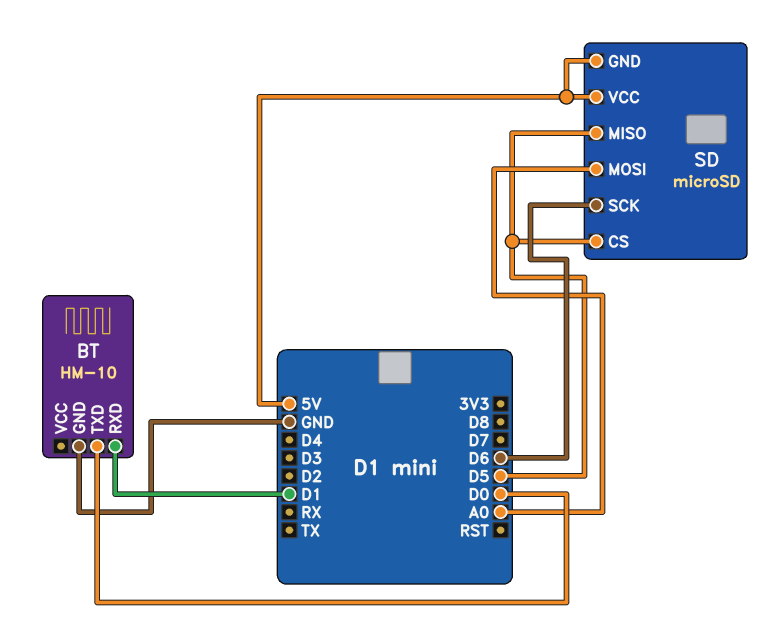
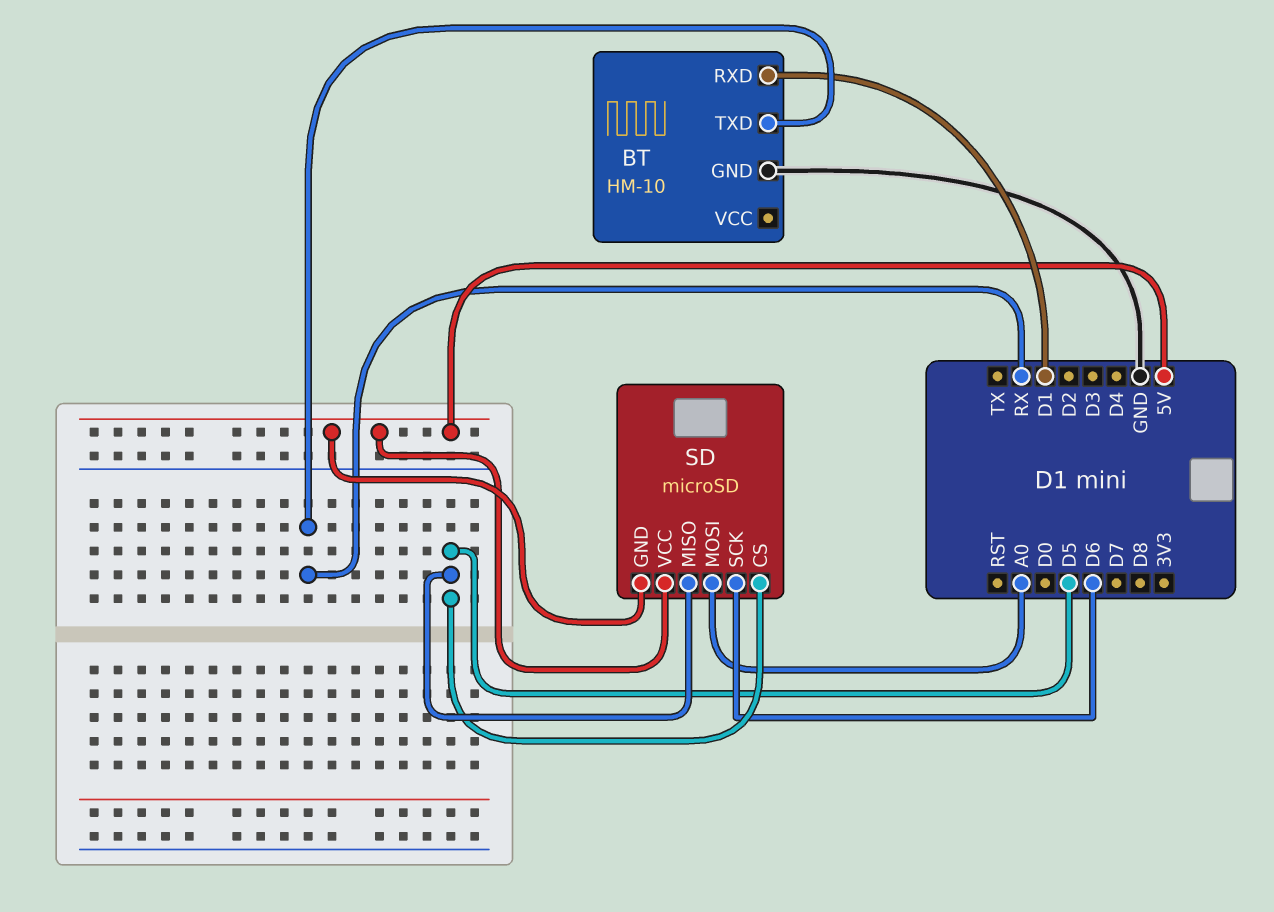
BT pin TXD: D0 -> RX

